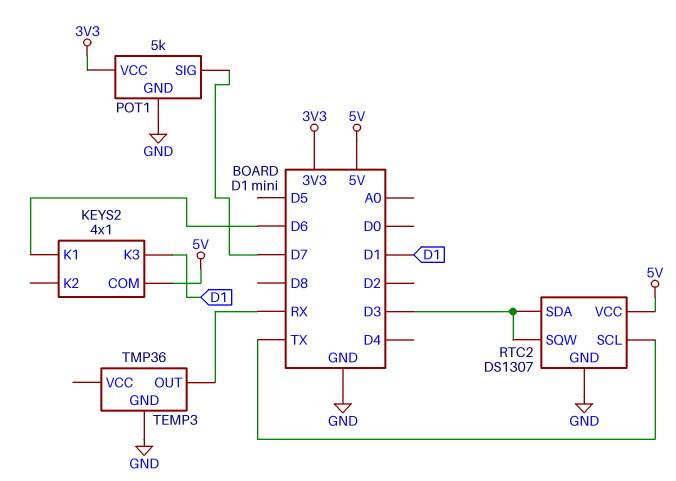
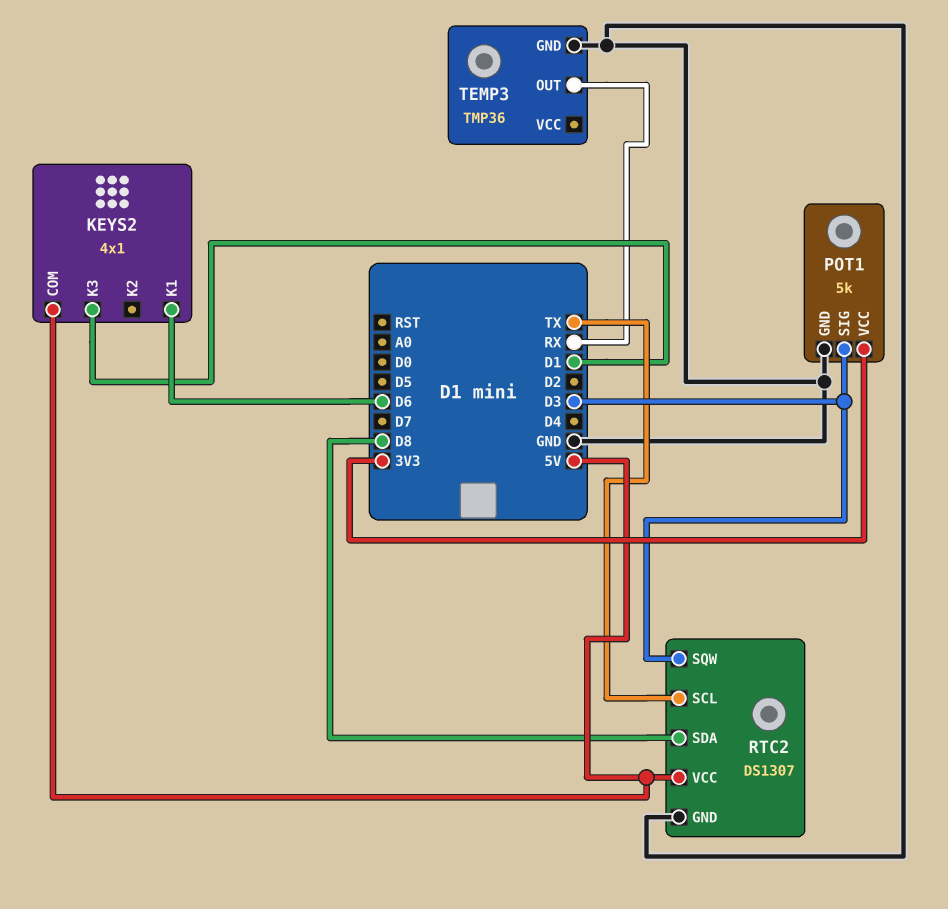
POT1 pin SIG: D7 -> D3
RTC2 pin SDA: D3 -> D8

